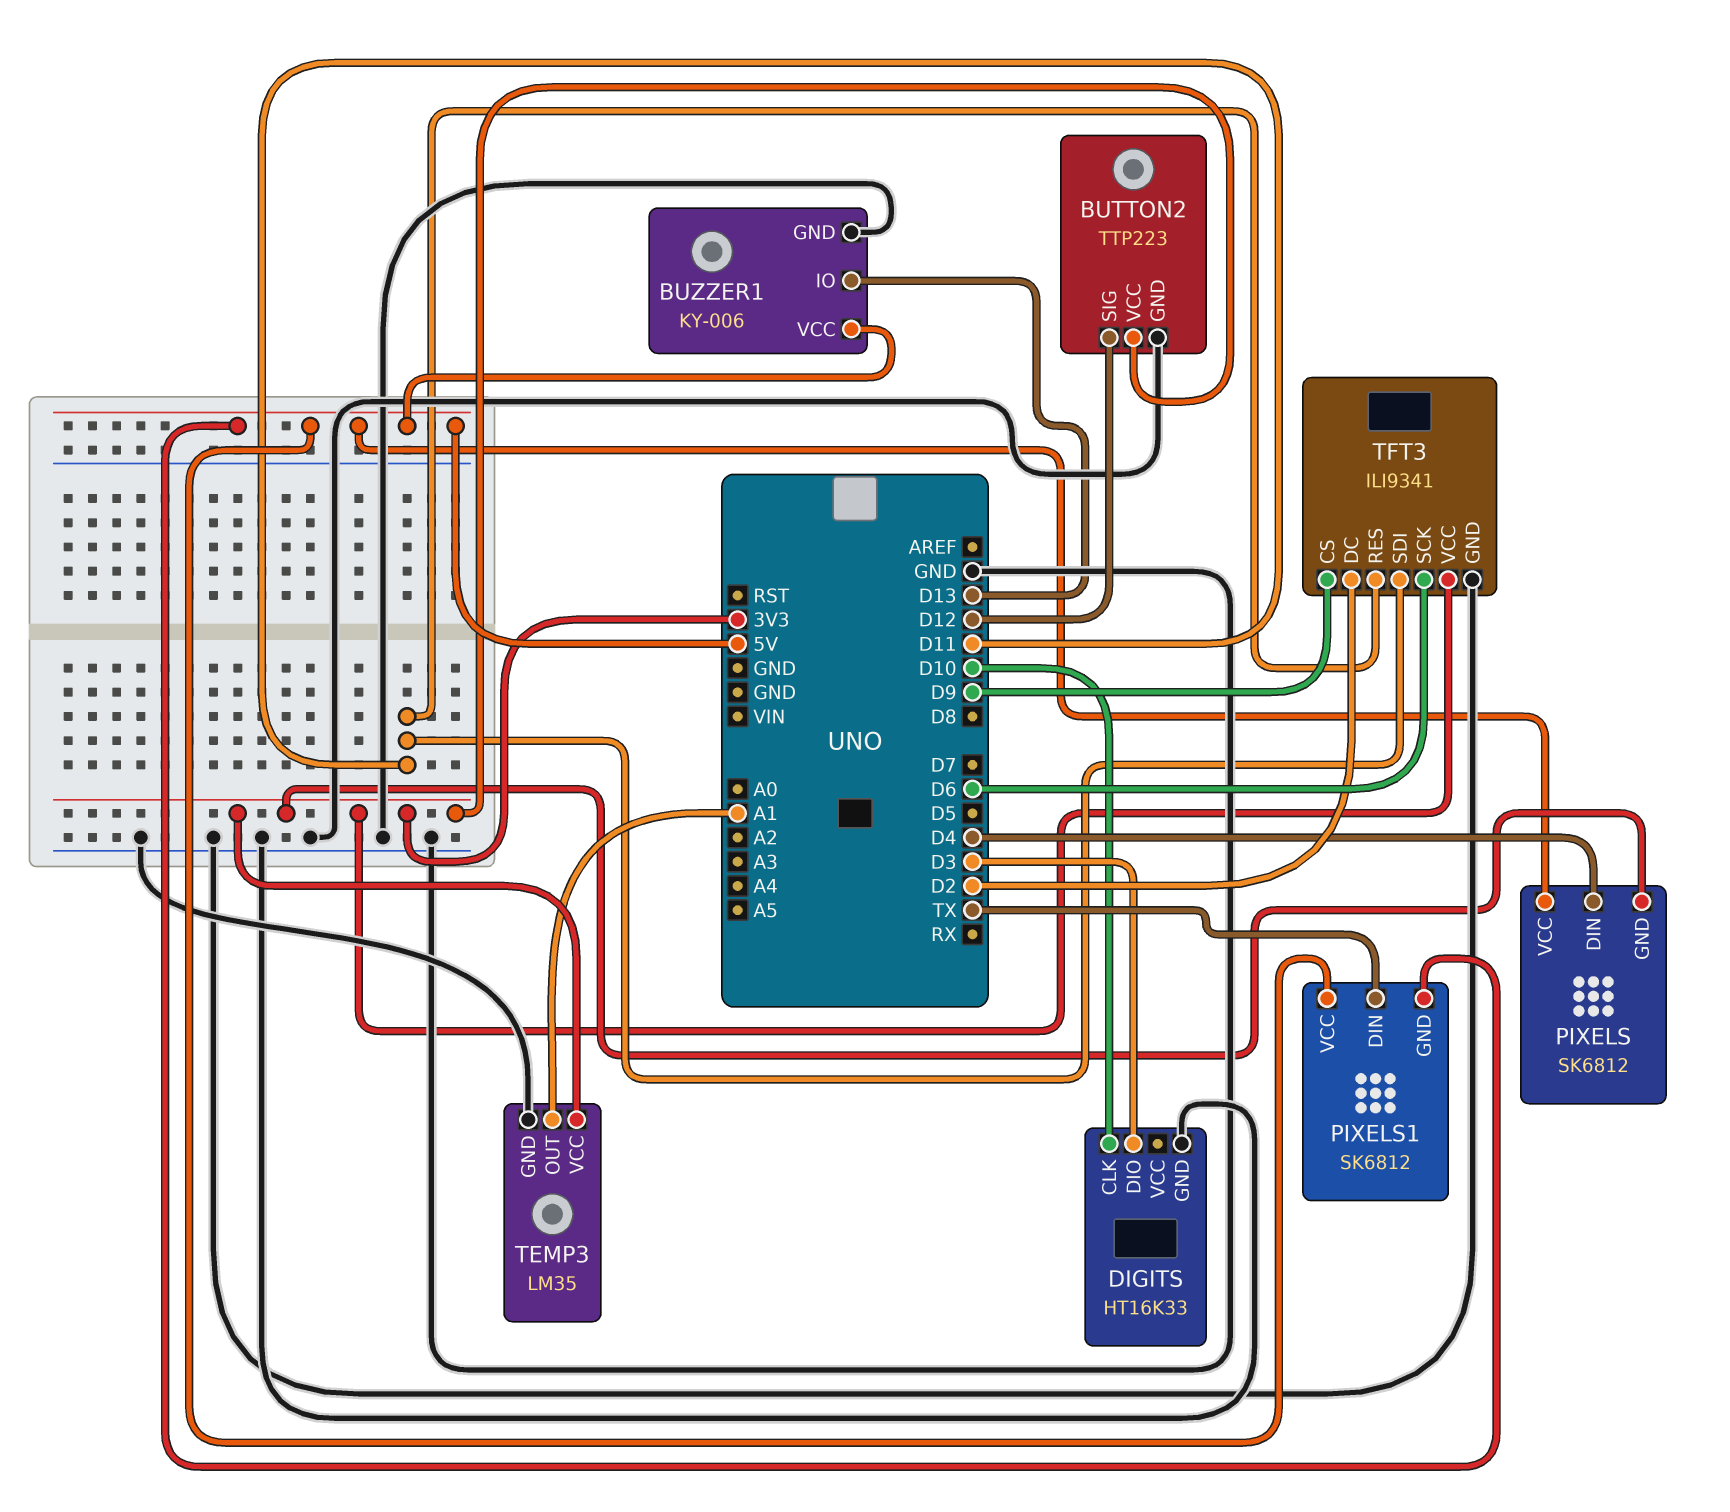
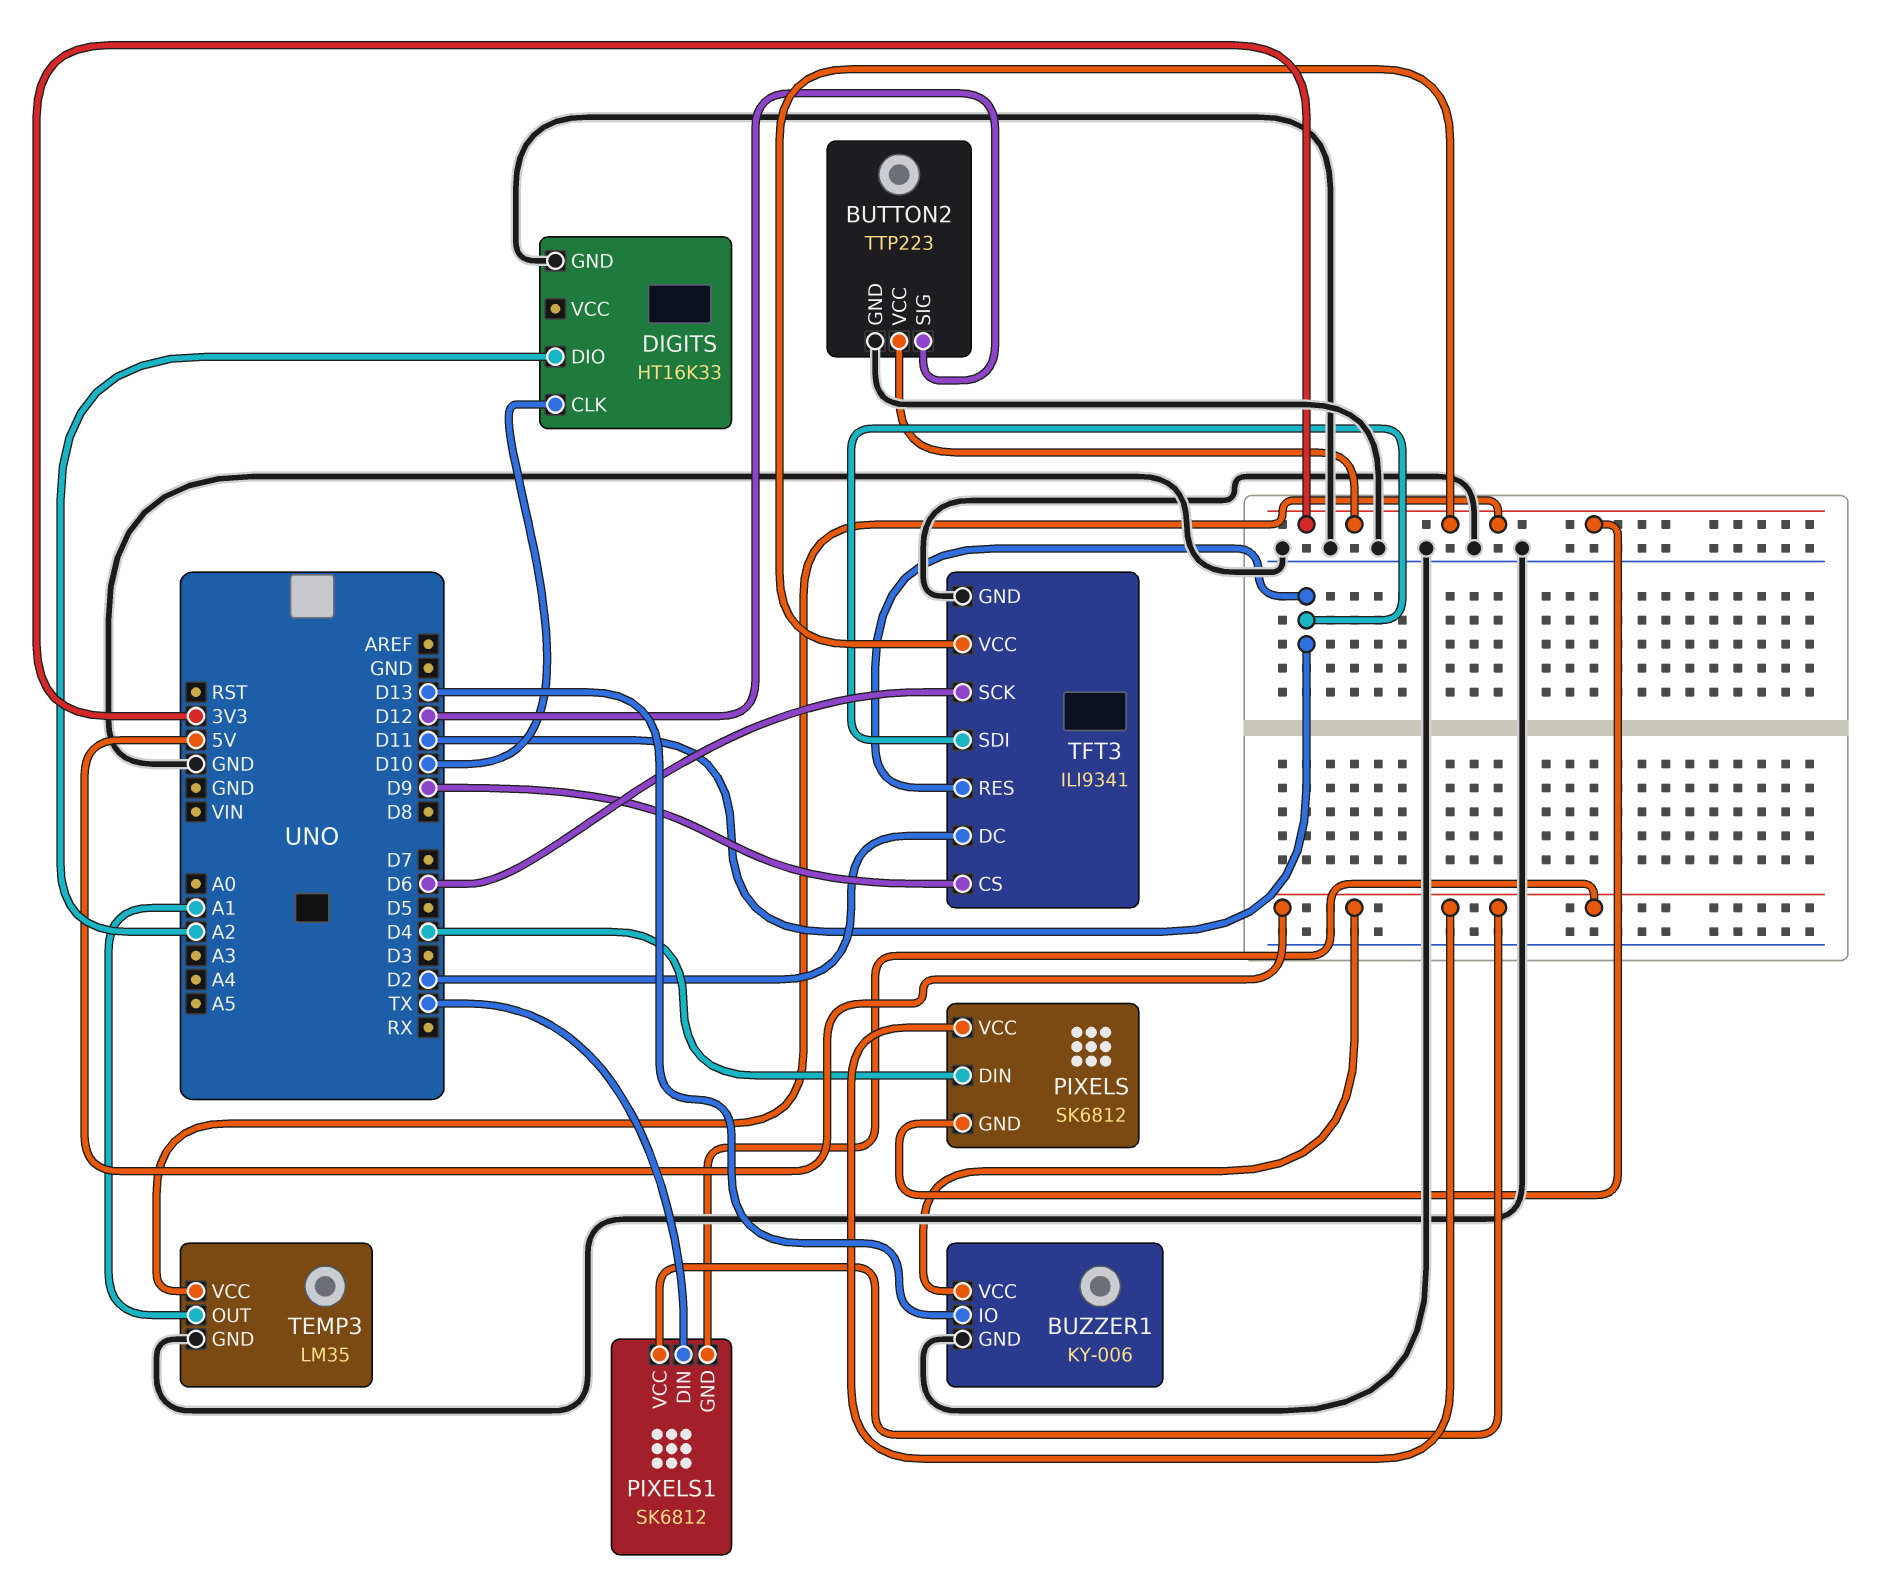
DIGITS pin DIO: D3 -> A2

